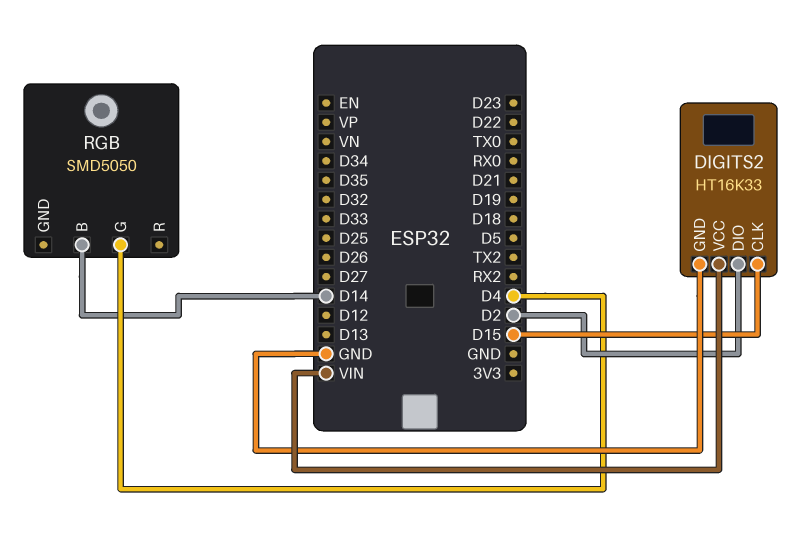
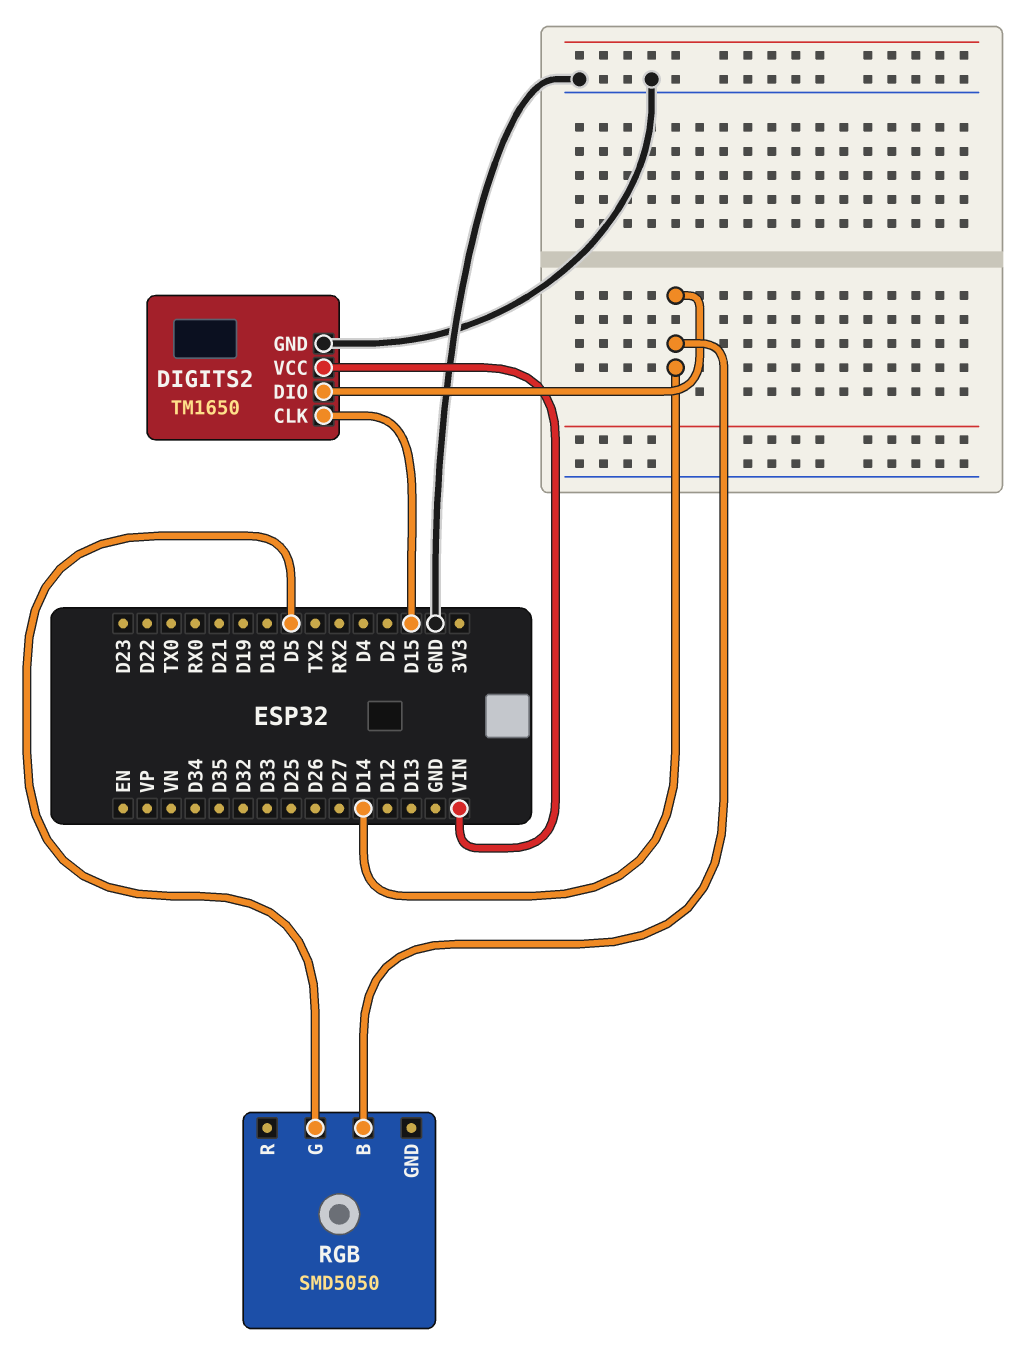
DIGITS2: HT16K33 -> TM1650
DIGITS2 pin DIO: D2 -> D14
RGB pin G: D4 -> D5

